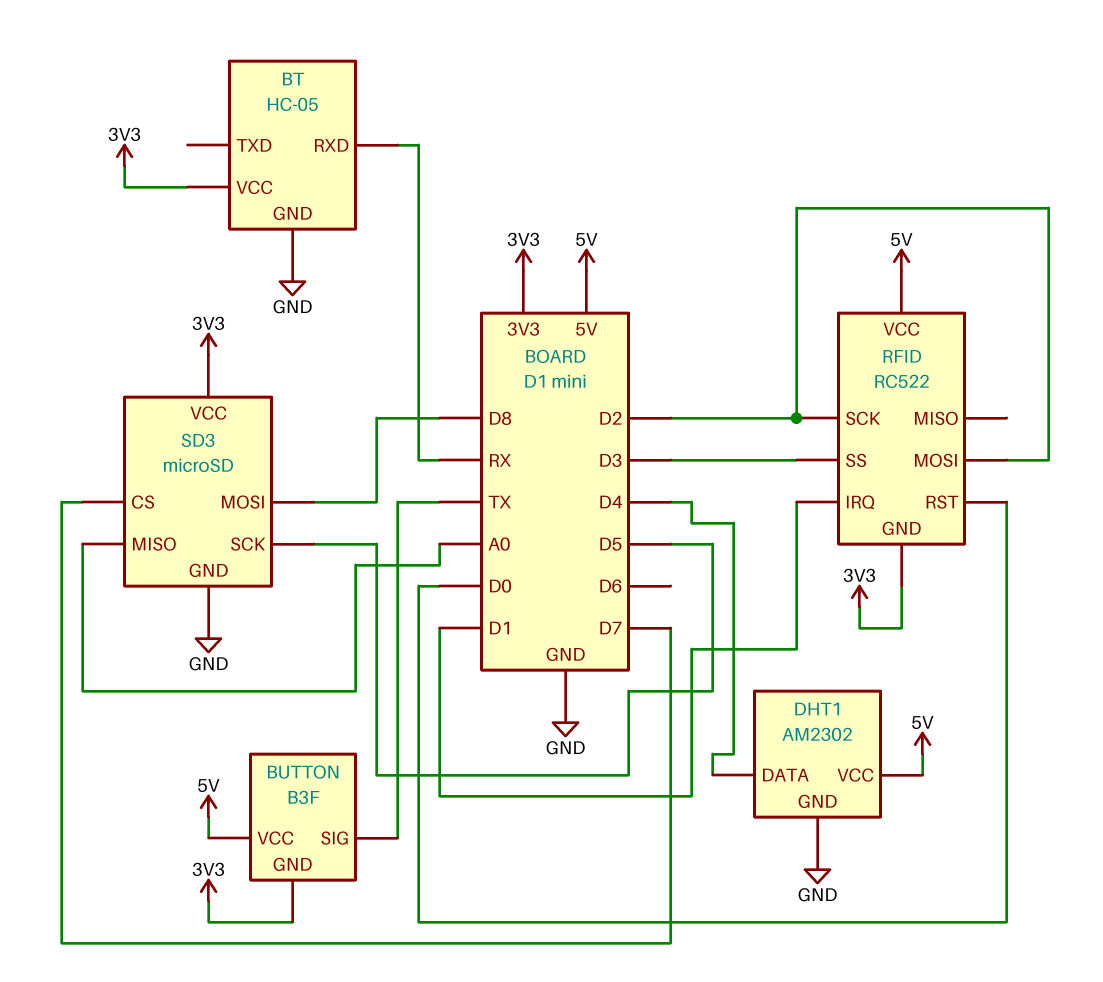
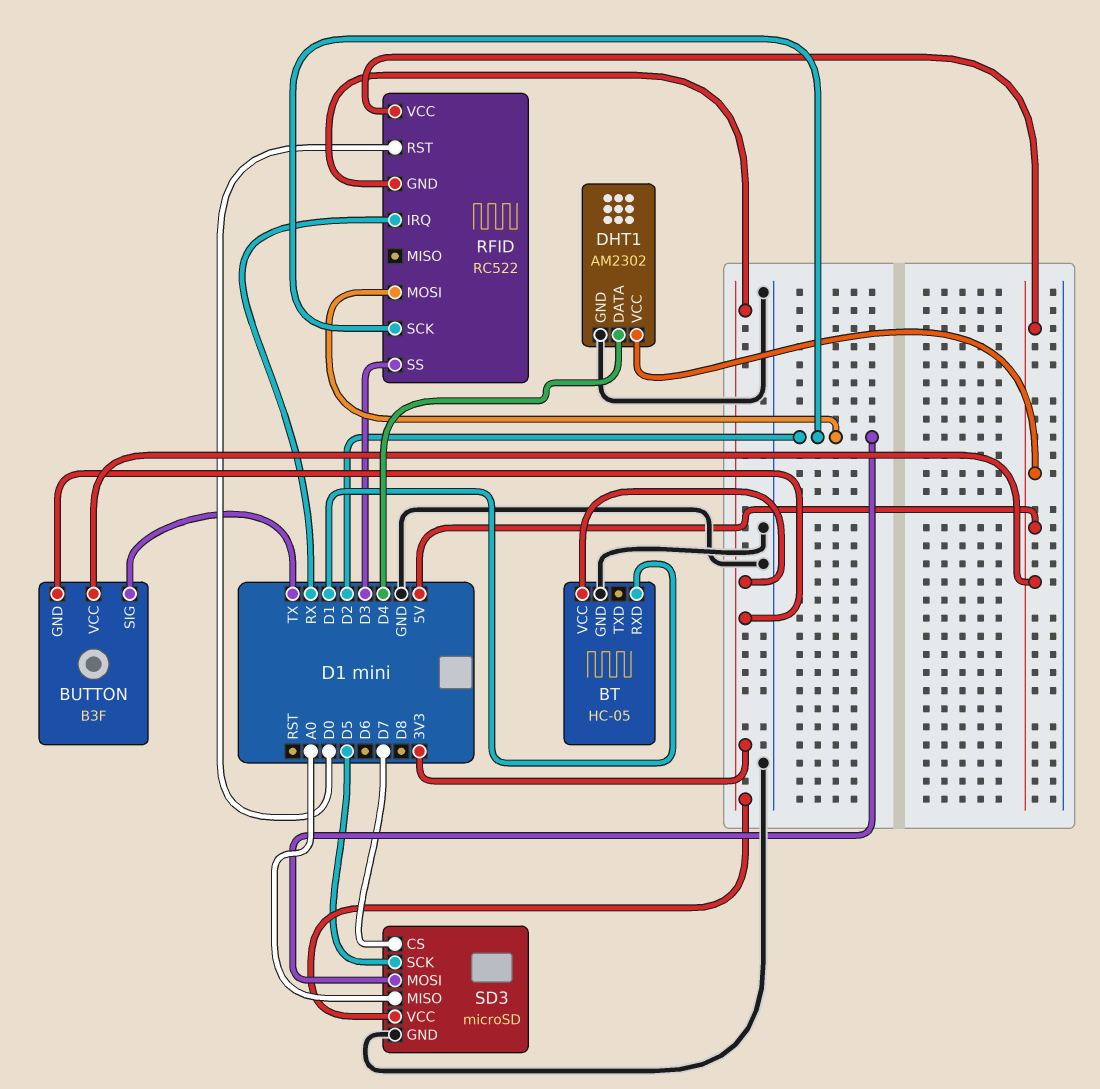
BT pin RXD: RX -> D1
RFID pin IRQ: D1 -> RX
SD3 pin MOSI: D8 -> D2

